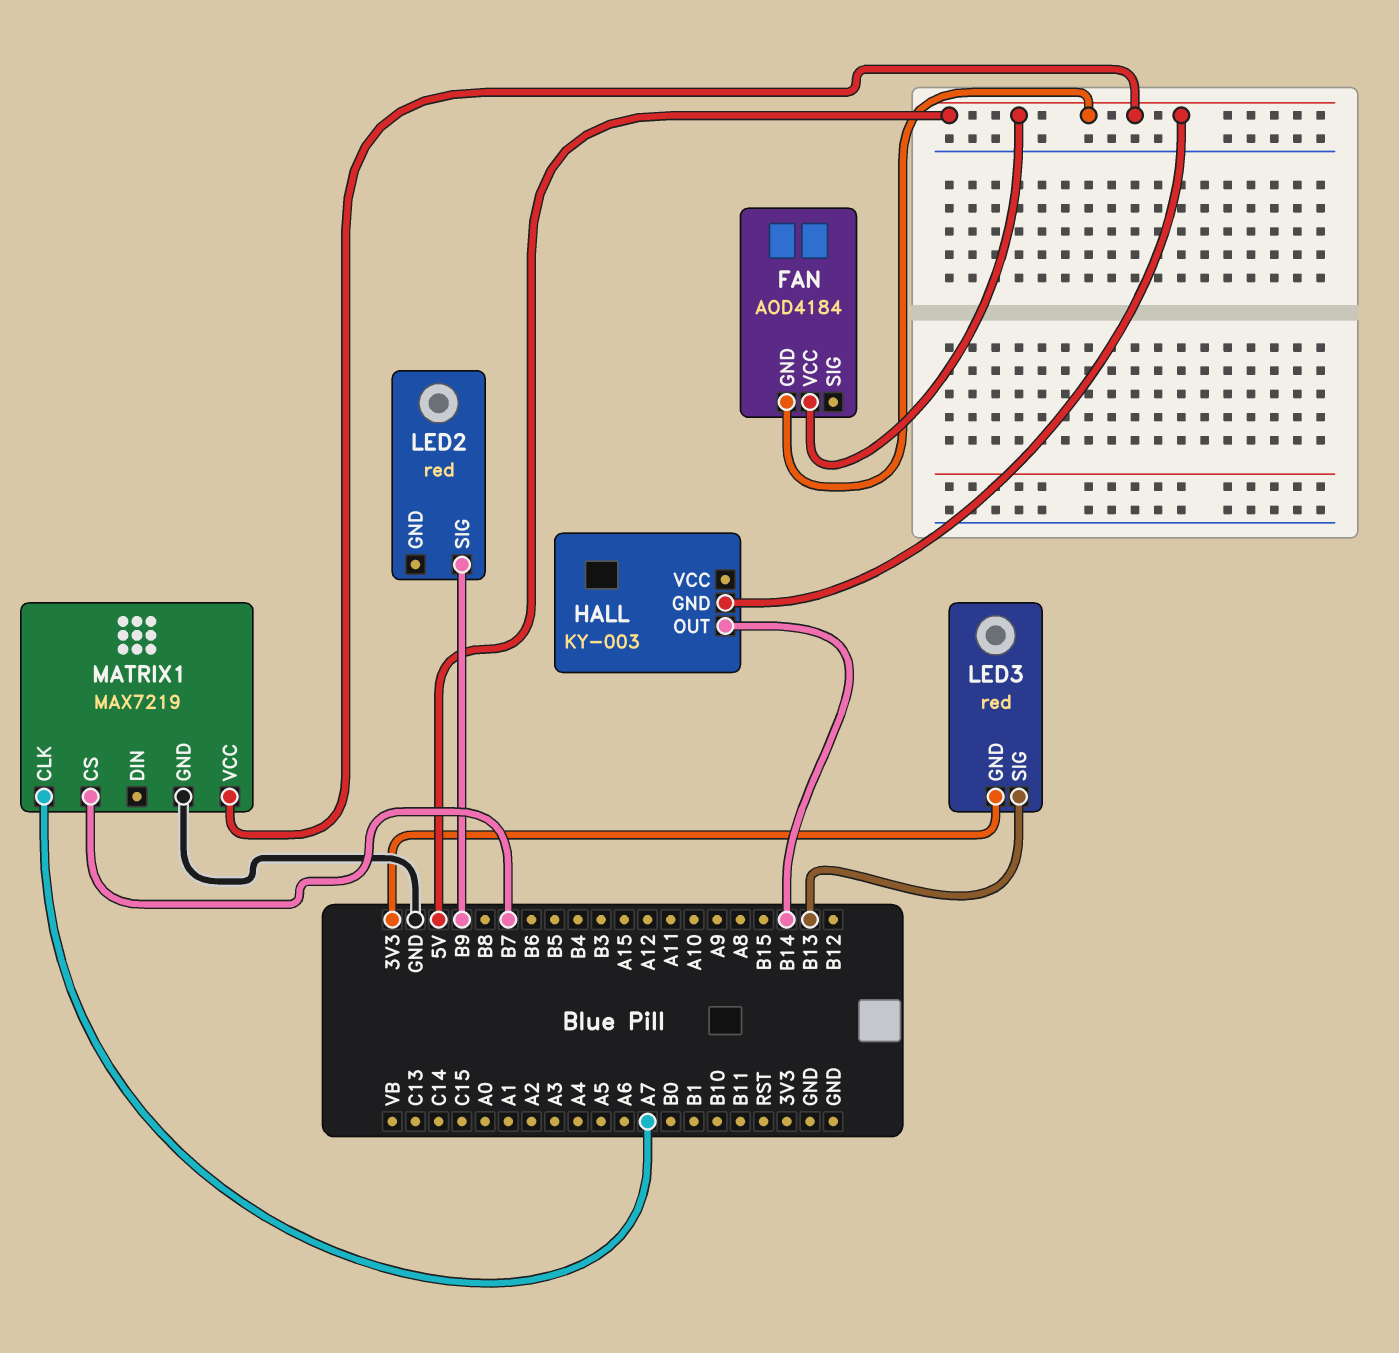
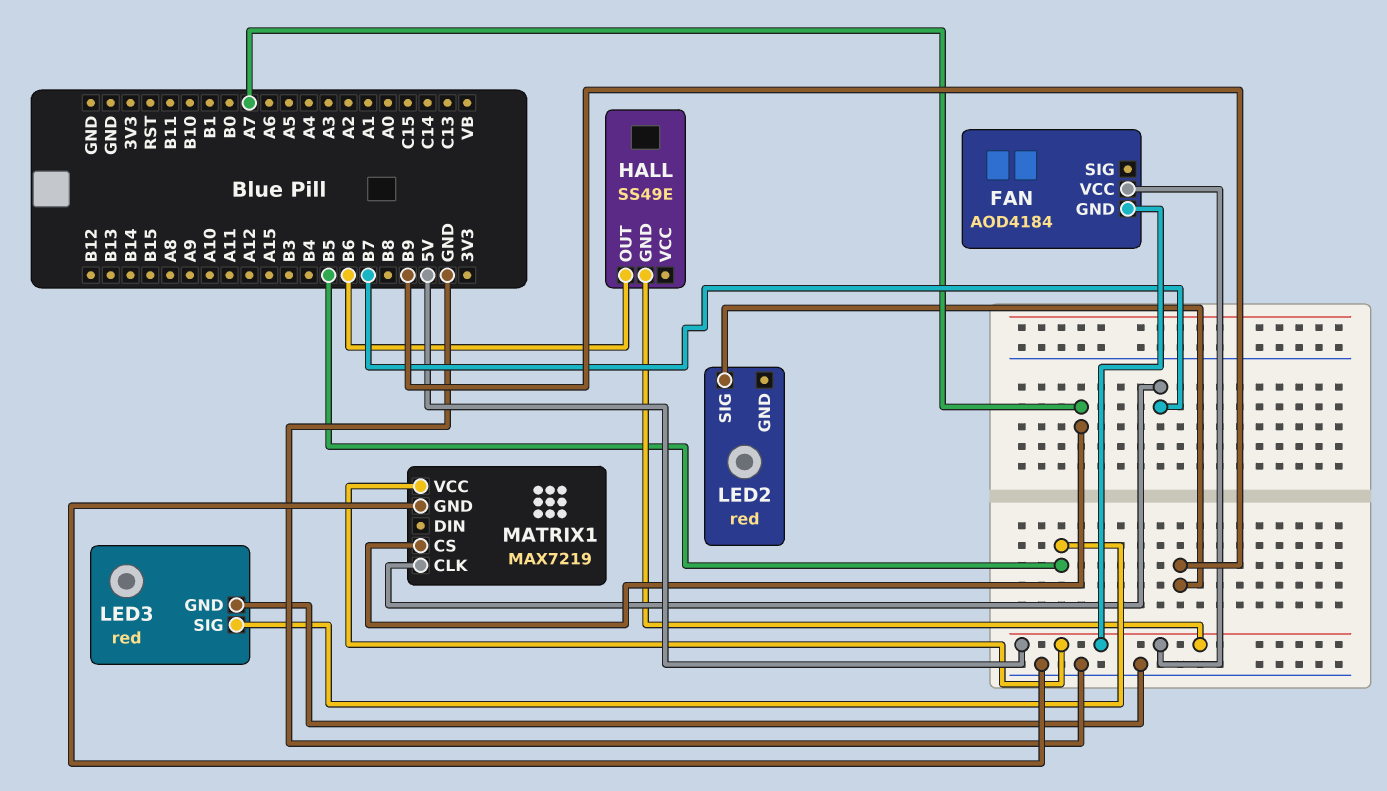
HALL: KY-003 -> SS49E
HALL pin OUT: B14 -> B6
LED3 pin GND: 3V3 -> GND
LED3 pin SIG: B13 -> B5
MATRIX1 pin CLK: A7 -> B7
MATRIX1 pin CS: B7 -> A7

